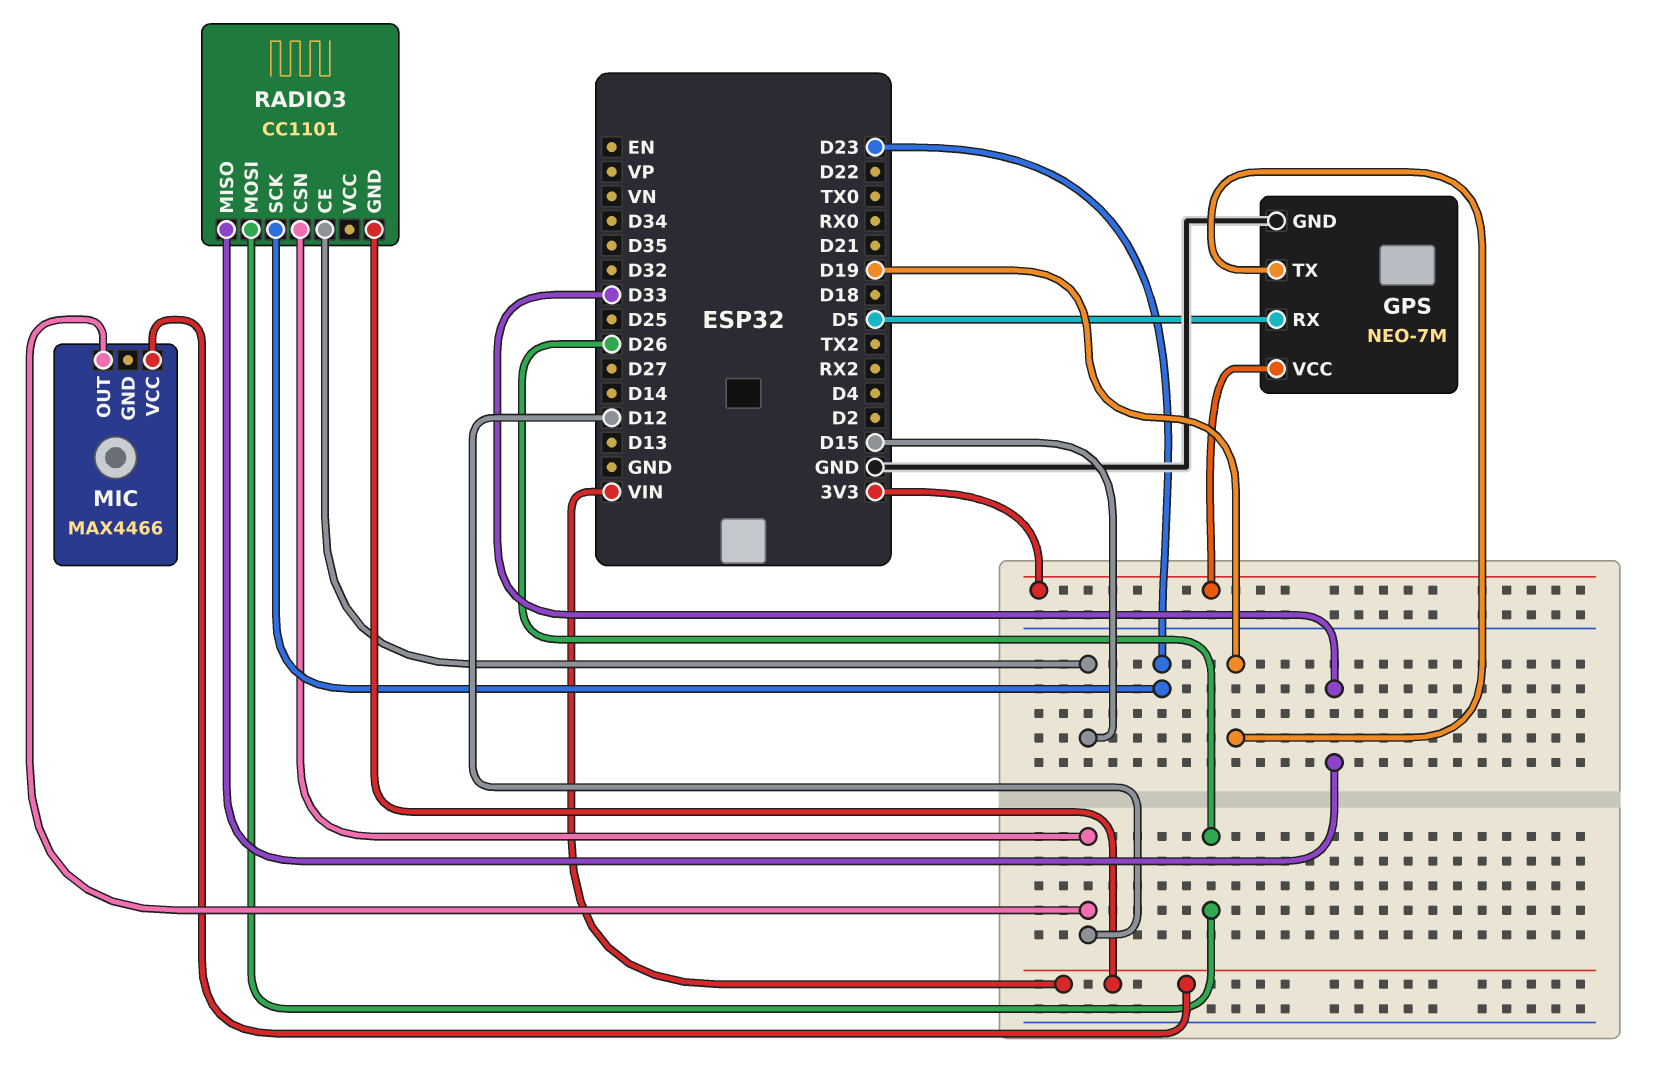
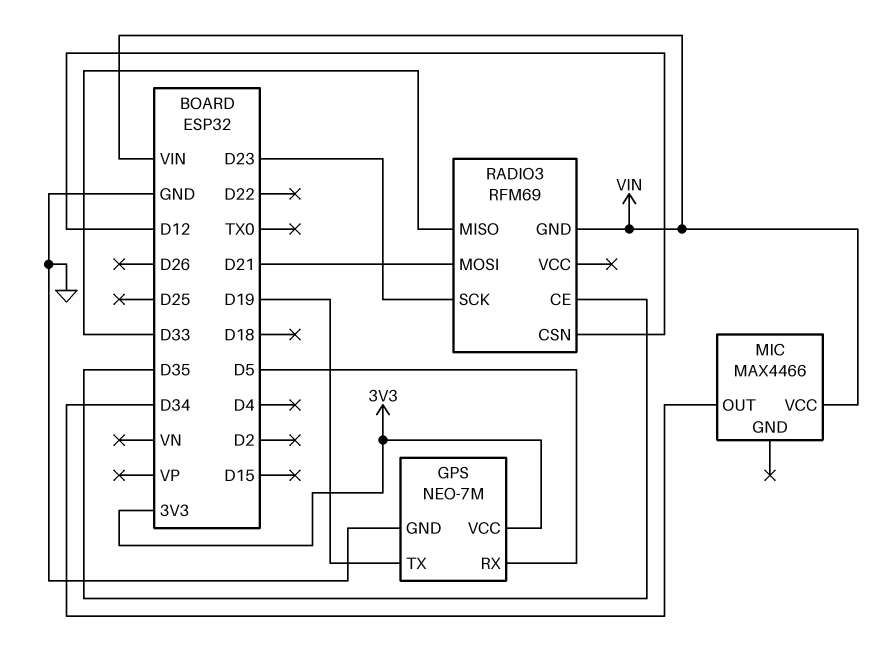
MIC pin OUT: D12 -> D34
RADIO3: CC1101 -> RFM69
RADIO3 pin CE: D15 -> D35
RADIO3 pin MOSI: D26 -> D21

